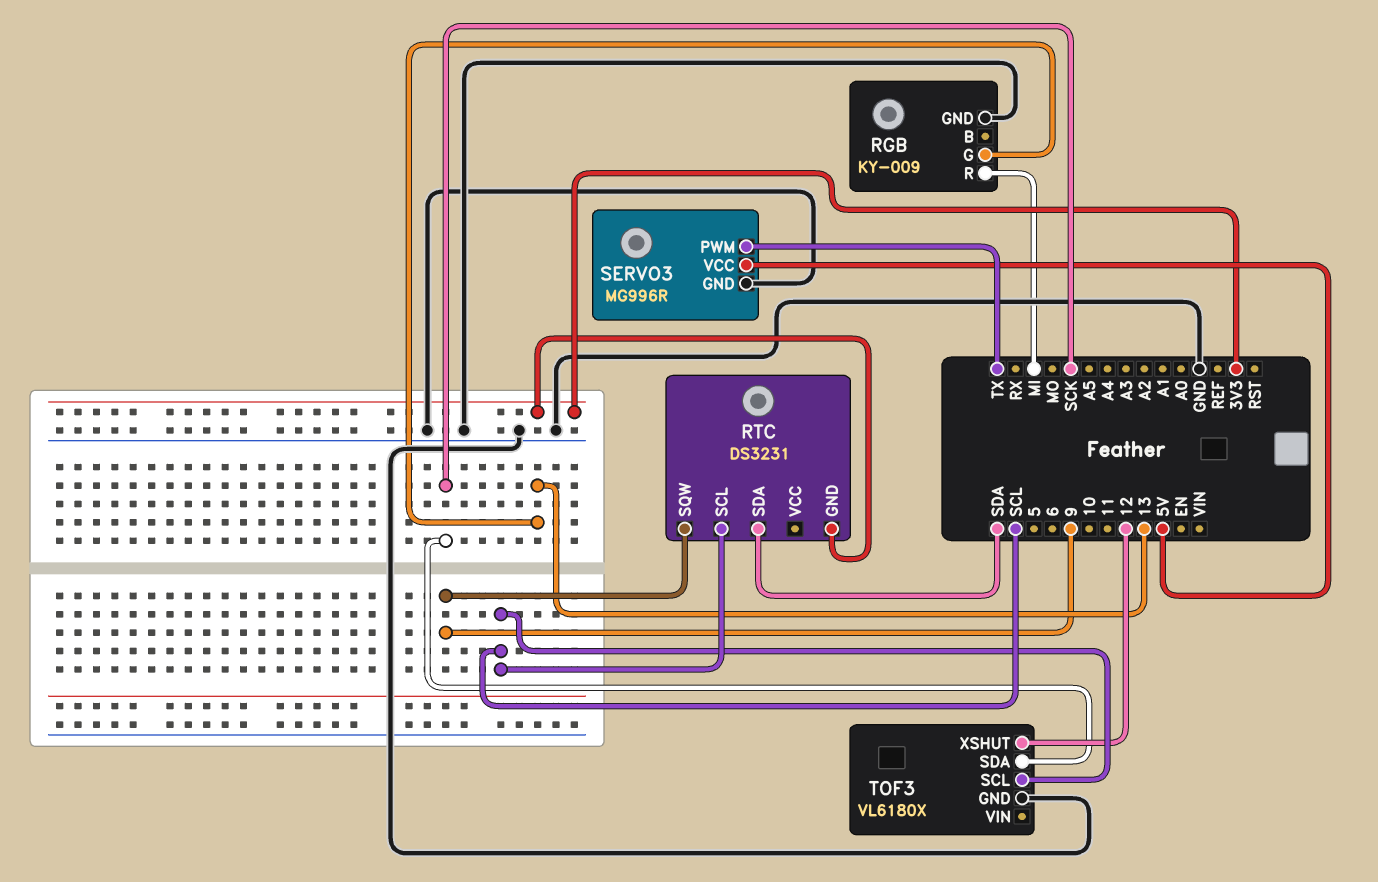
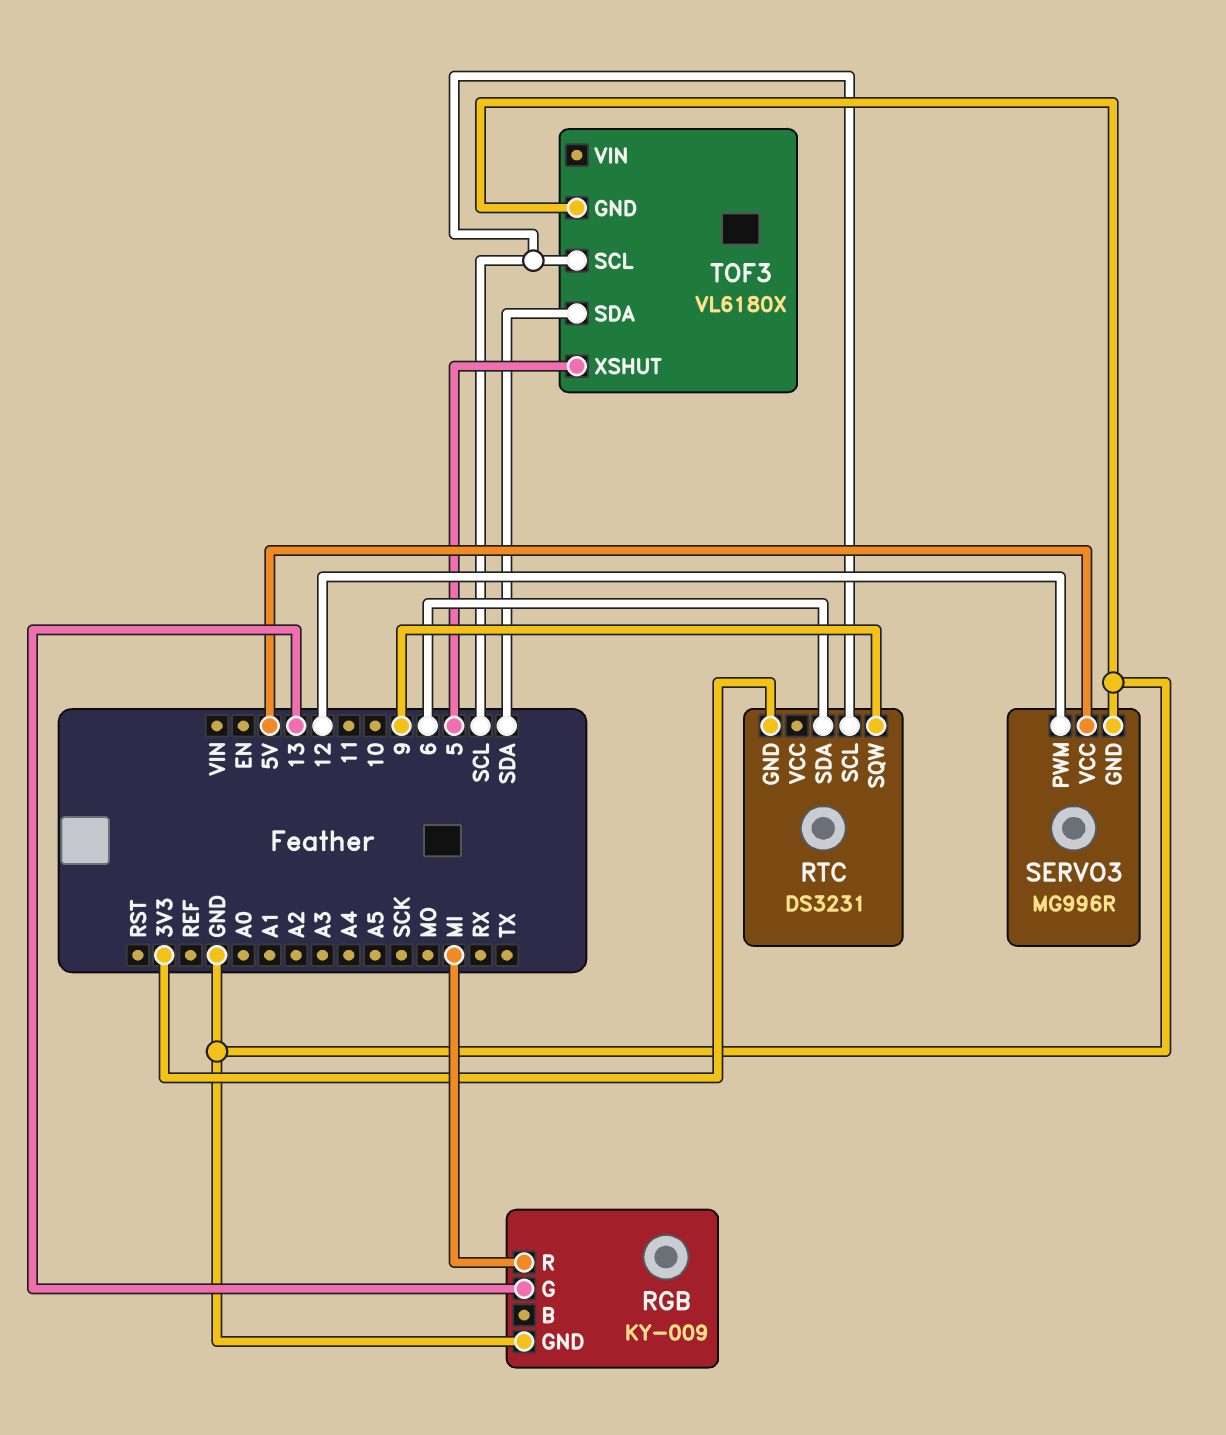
RTC pin SDA: SDA -> 6
SERVO3 pin PWM: TX -> 12
TOF3 pin SDA: SCK -> SDA
TOF3 pin XSHUT: 12 -> 5

